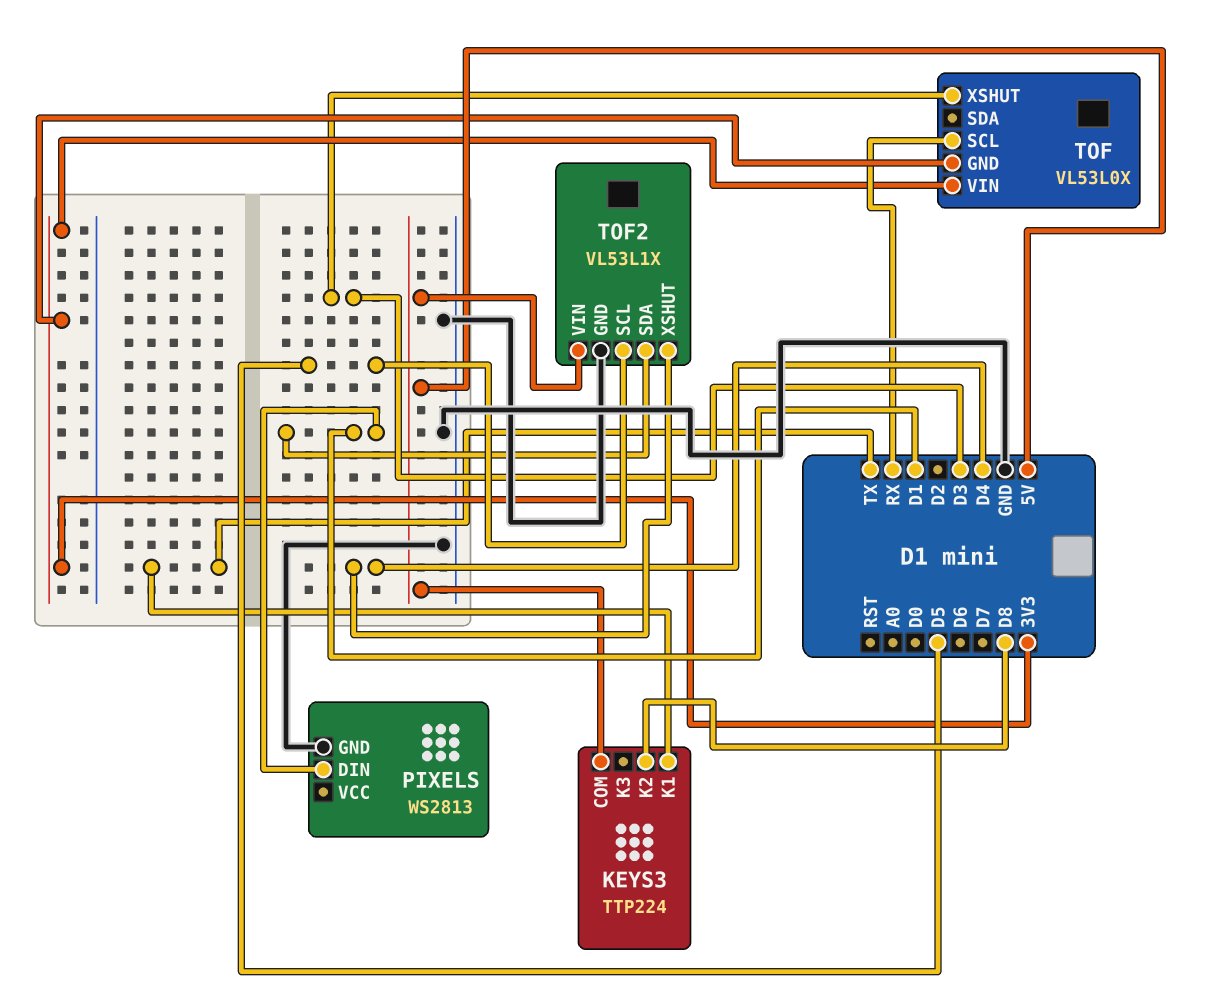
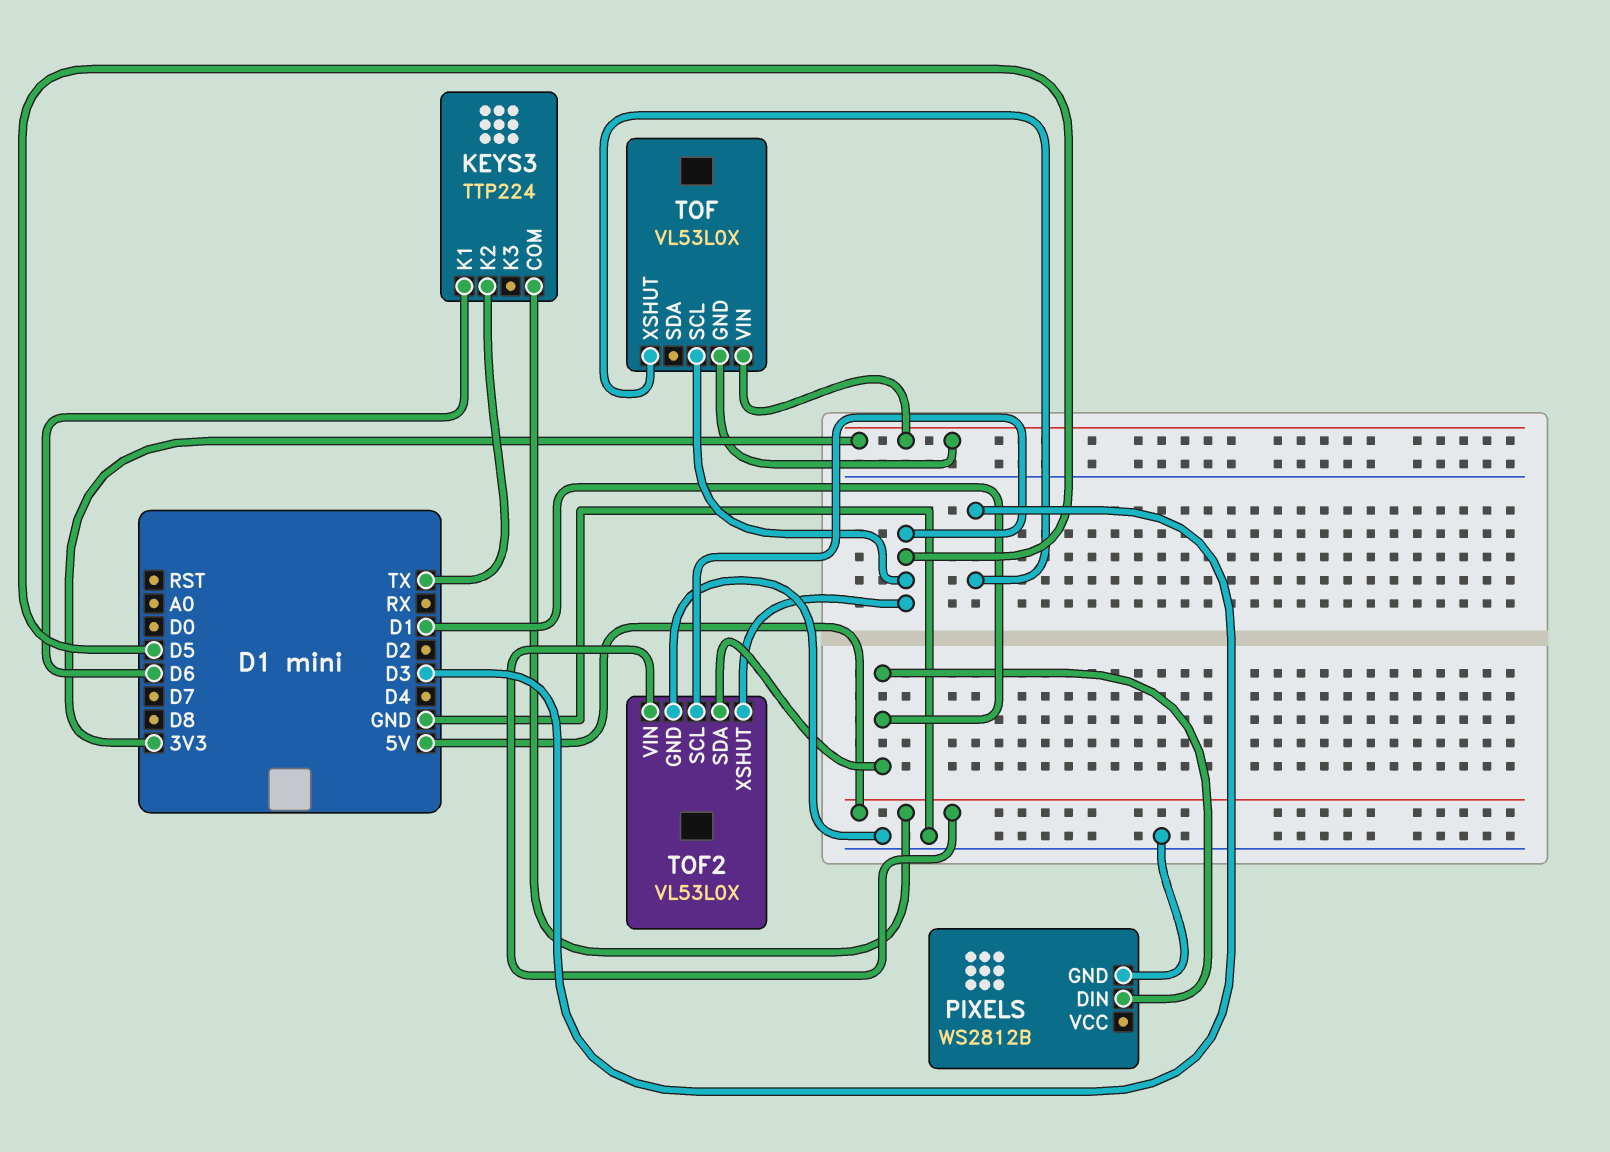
KEYS3 pin K1: TX -> D6
KEYS3 pin K2: D8 -> TX
PIXELS: WS2813 -> WS2812B
TOF pin SCL: RX -> D5
TOF2: VL53L1X -> VL53L0X
TOF2 pin XSHUT: D4 -> D5

